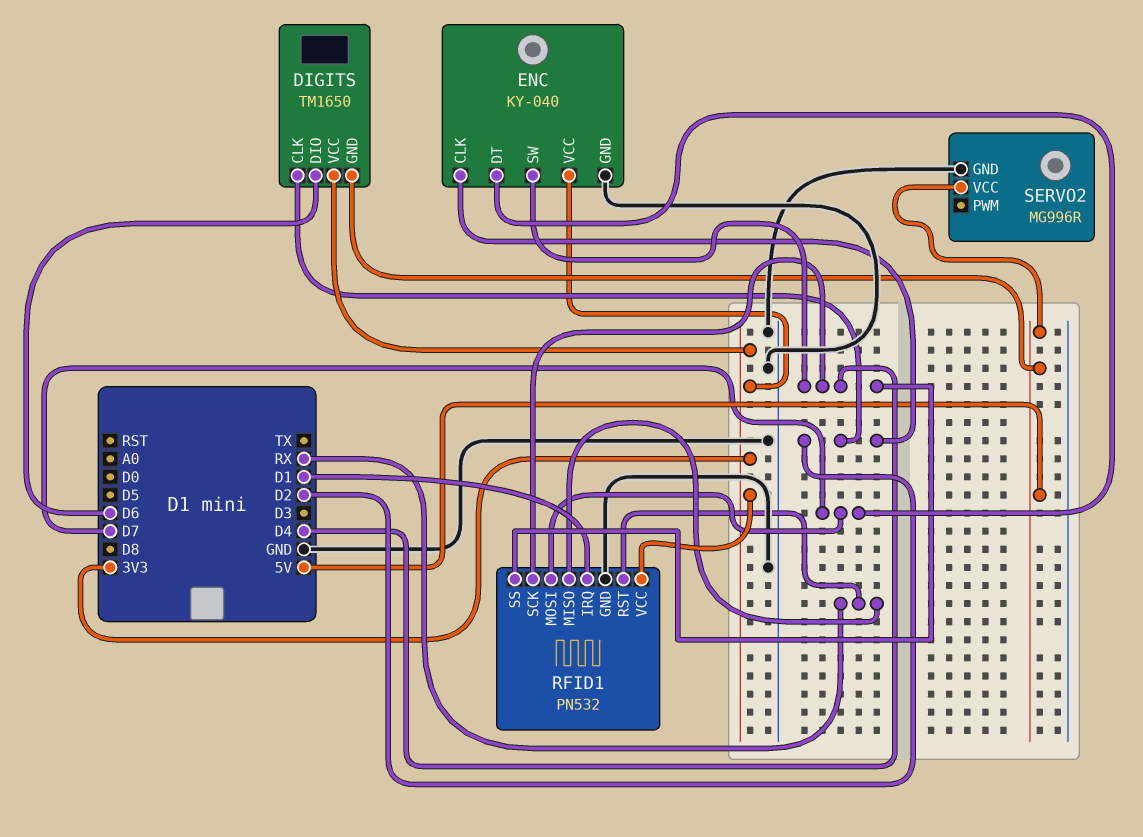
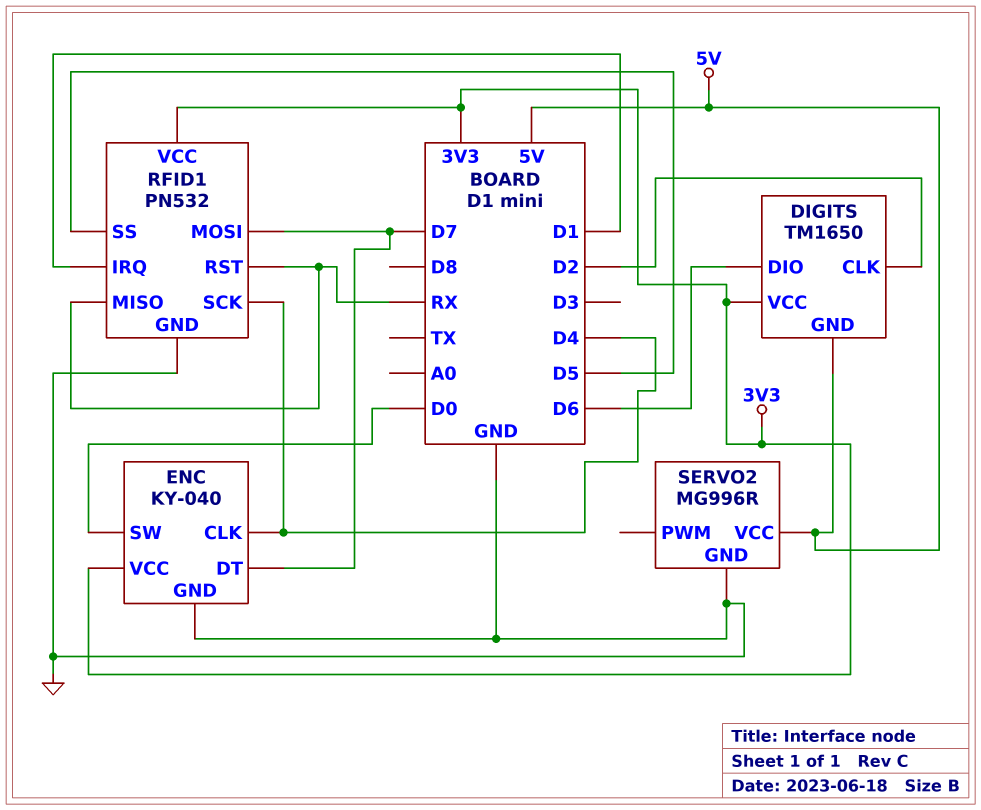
ENC pin CLK: D2 -> D4
ENC pin SW: D4 -> D0
RFID1 pin SS: D4 -> D5

